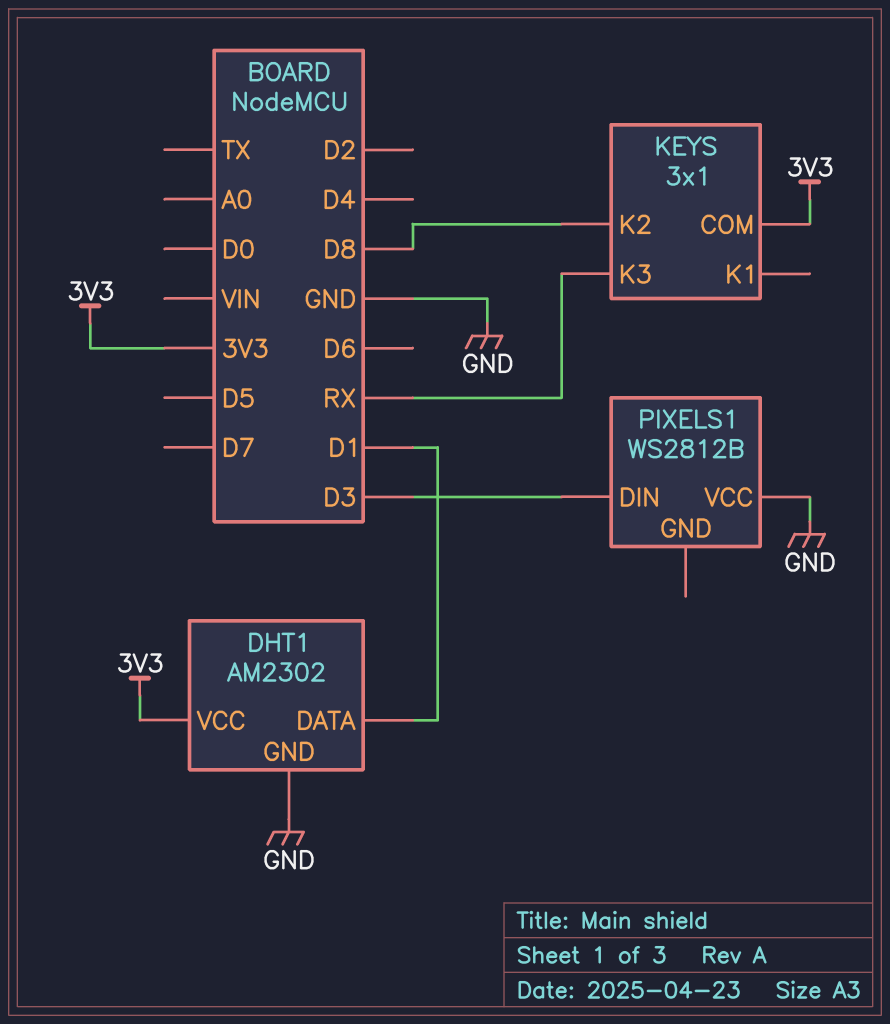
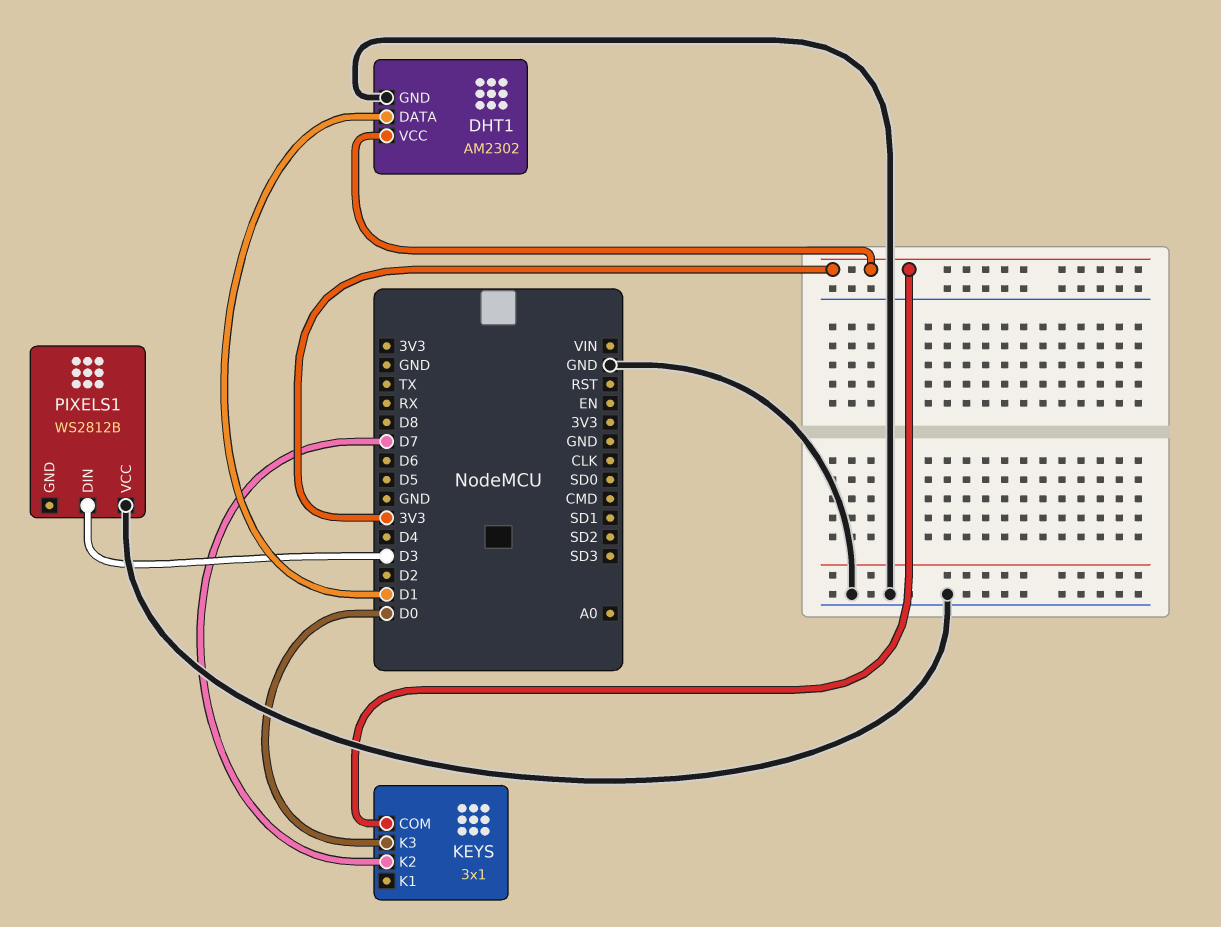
KEYS pin K2: D8 -> D7
KEYS pin K3: RX -> D0

